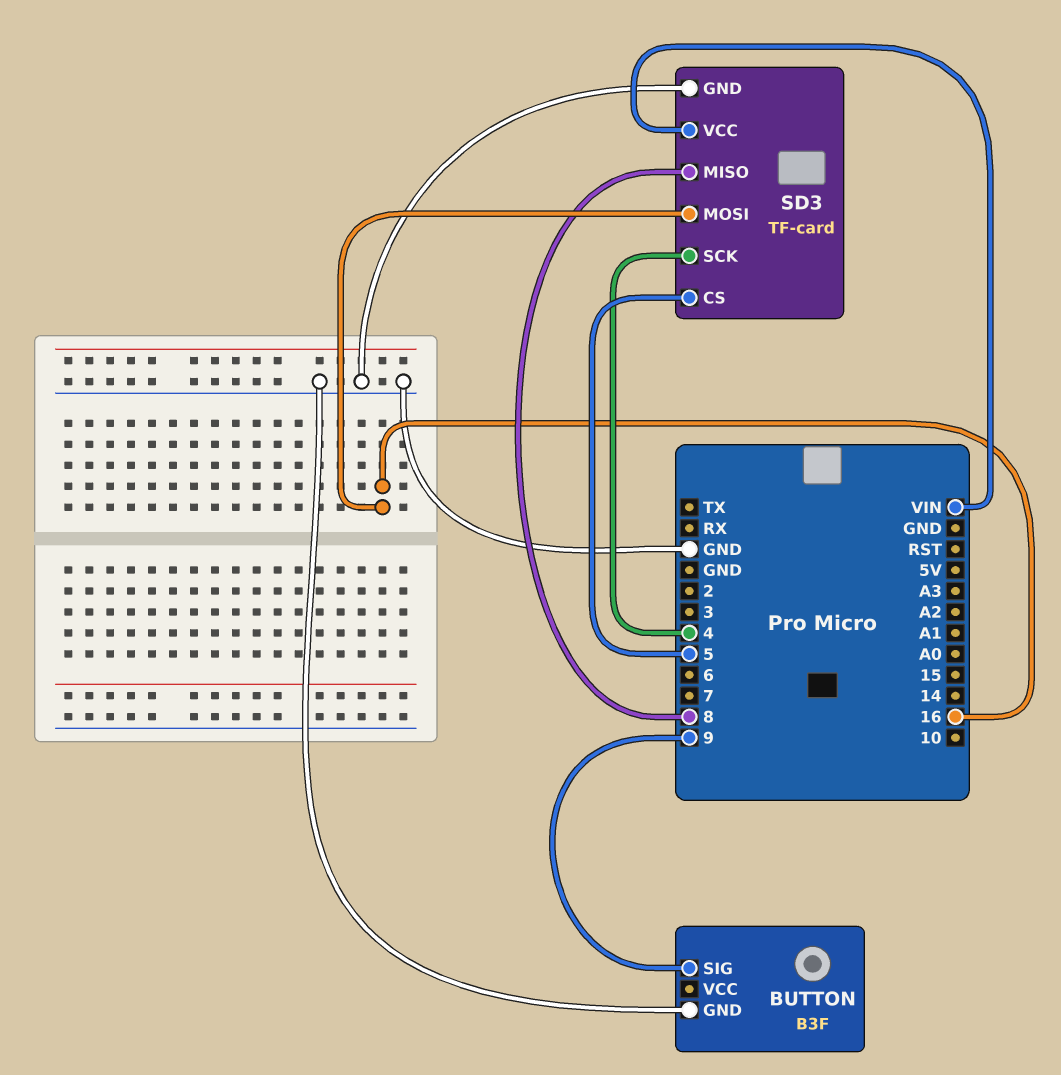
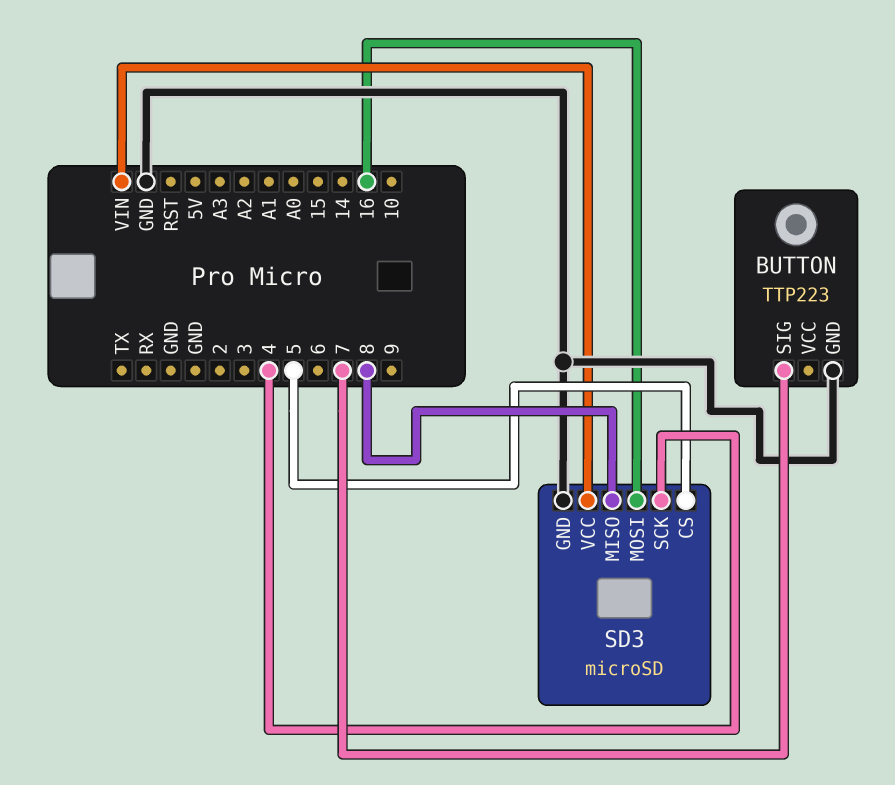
BUTTON: B3F -> TTP223
BUTTON pin SIG: 9 -> 7
SD3: TF-card -> microSD

